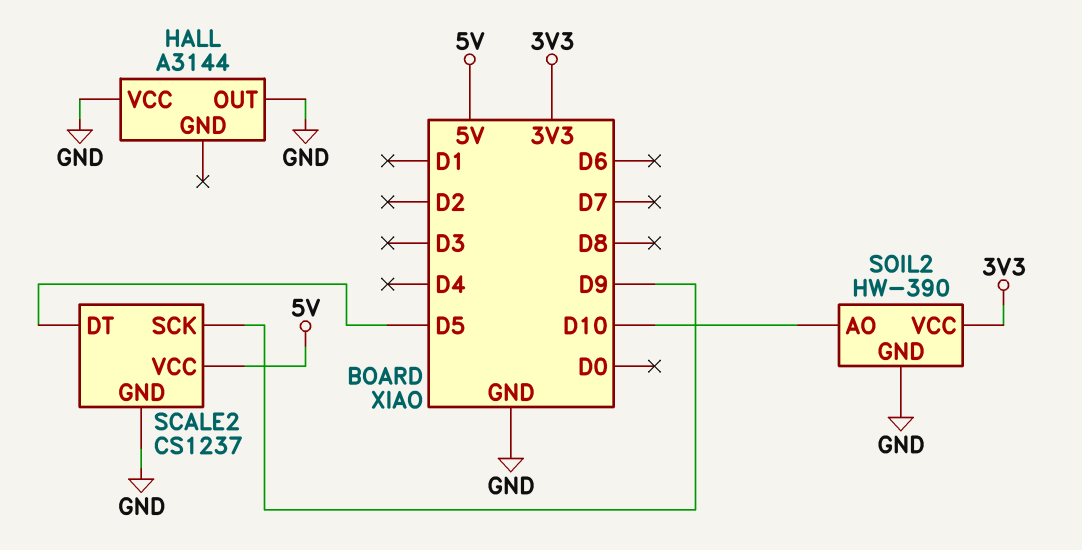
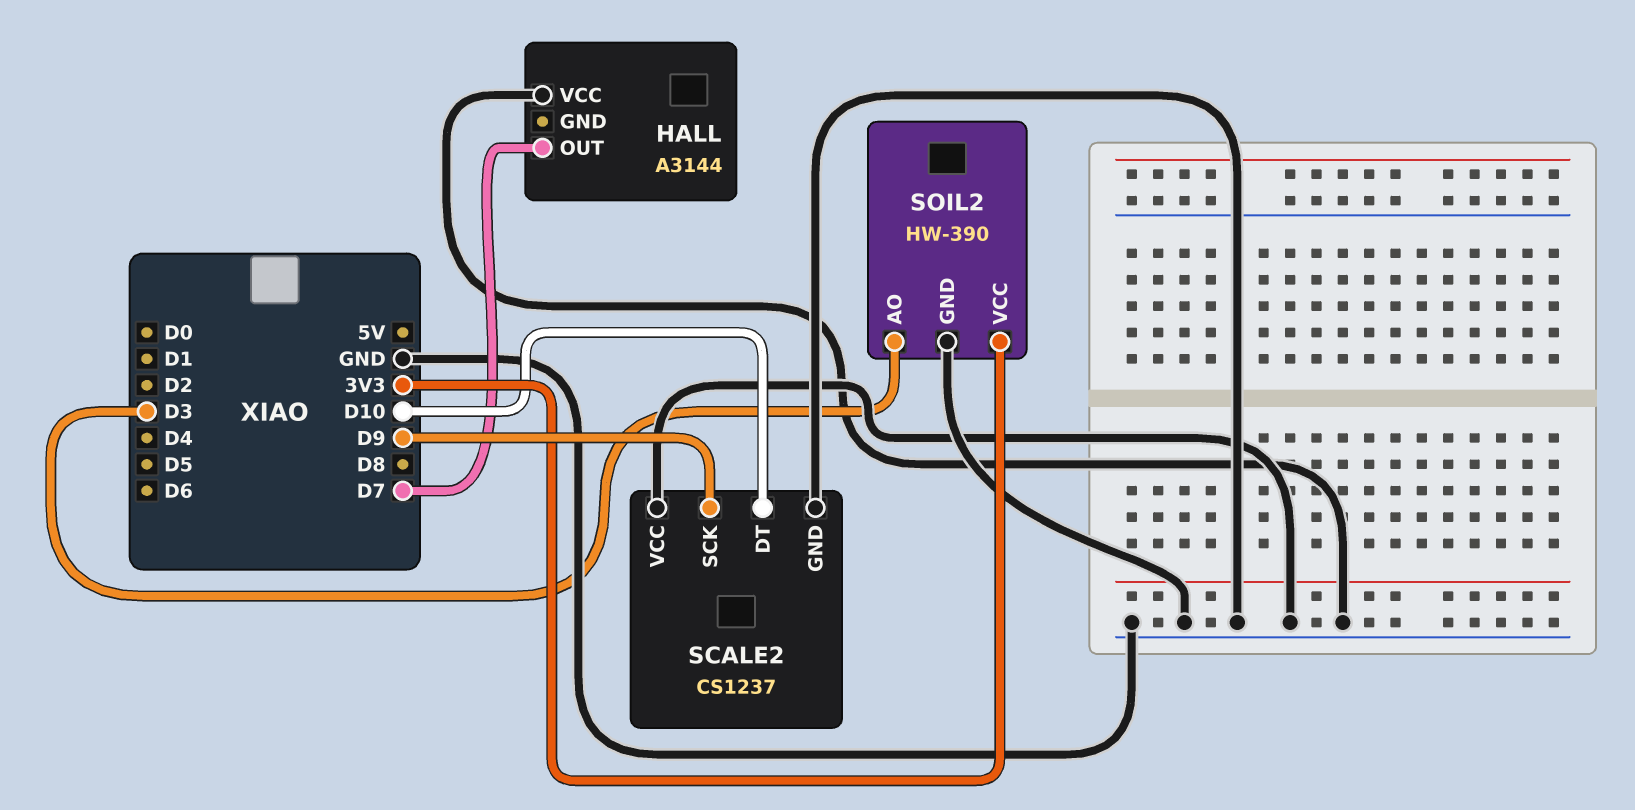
HALL pin OUT: GND -> D7
SCALE2 pin DT: D5 -> D10
SCALE2 pin VCC: 5V -> GND
SOIL2 pin AO: D10 -> D3

